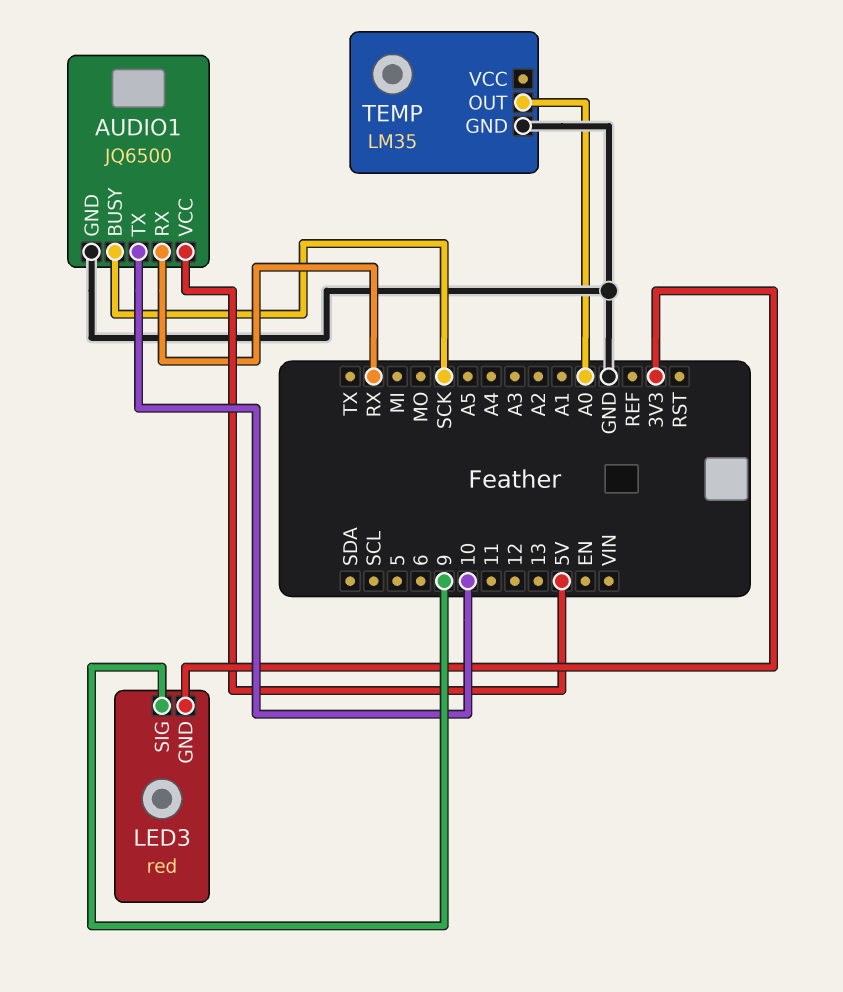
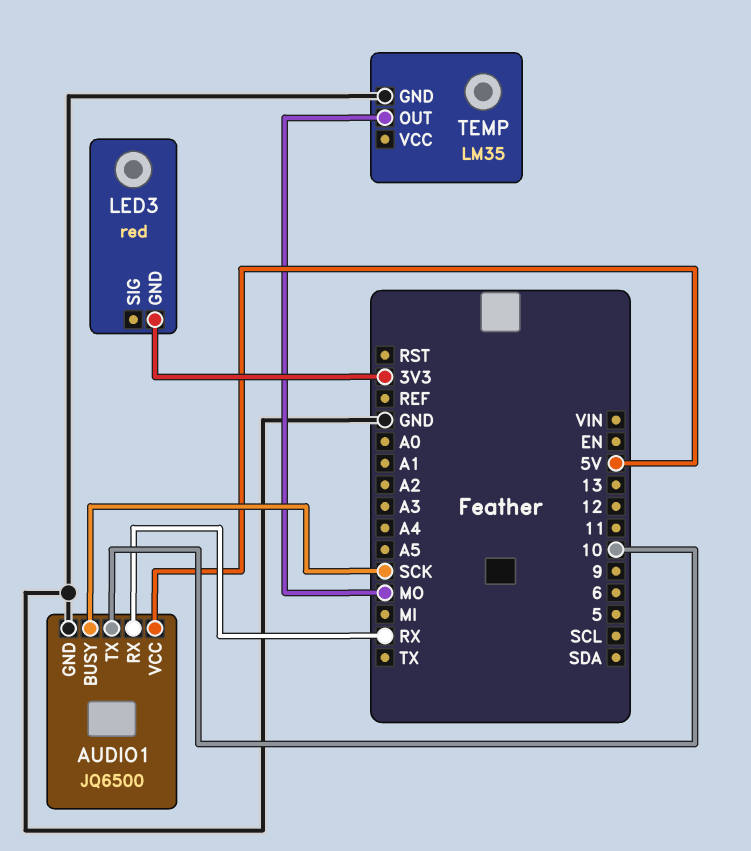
LED3 pin SIG: 9 -> none
TEMP pin OUT: A0 -> MO

